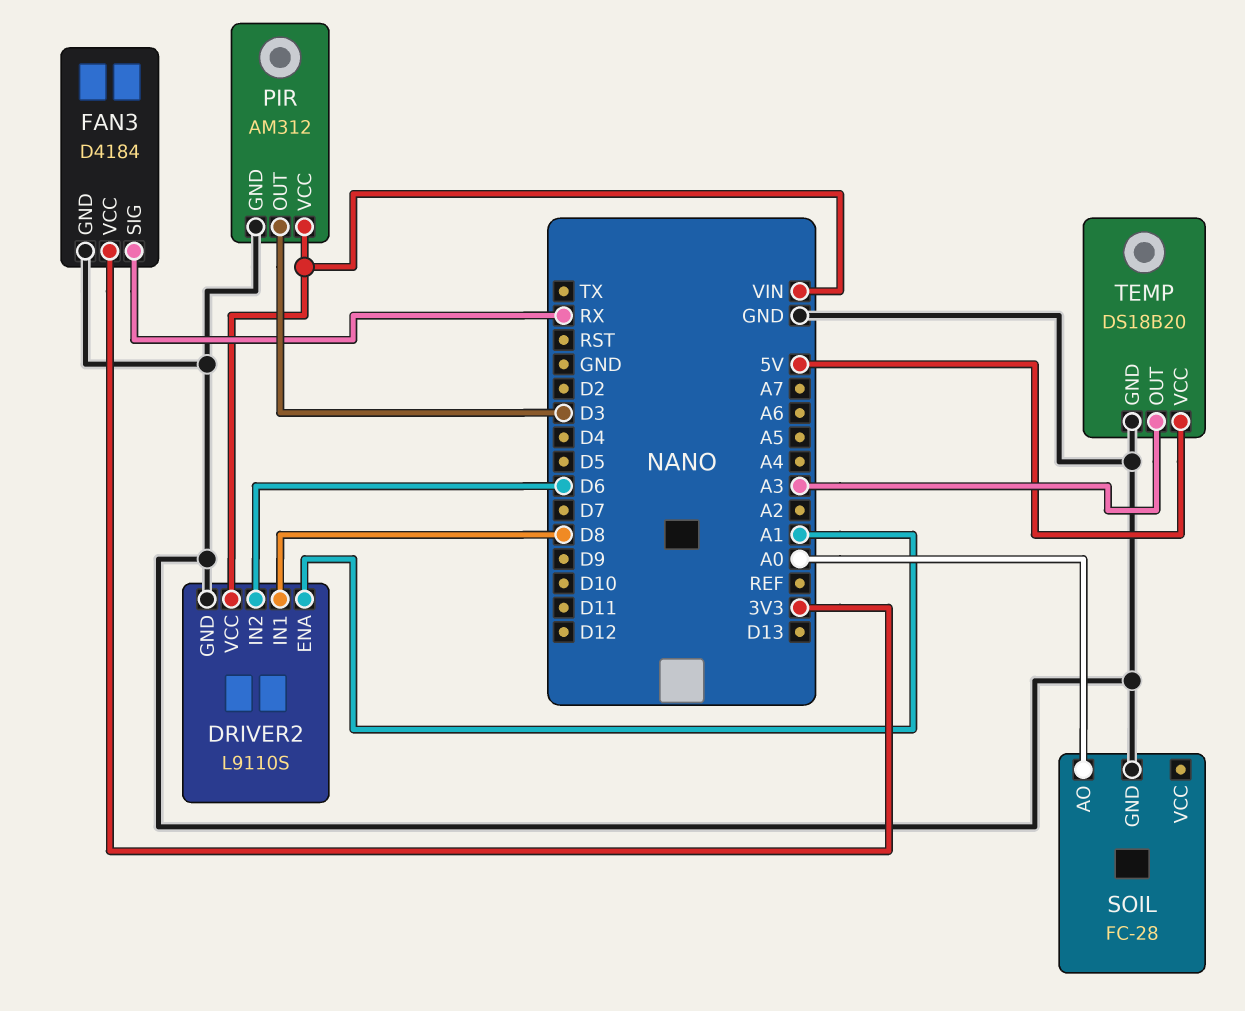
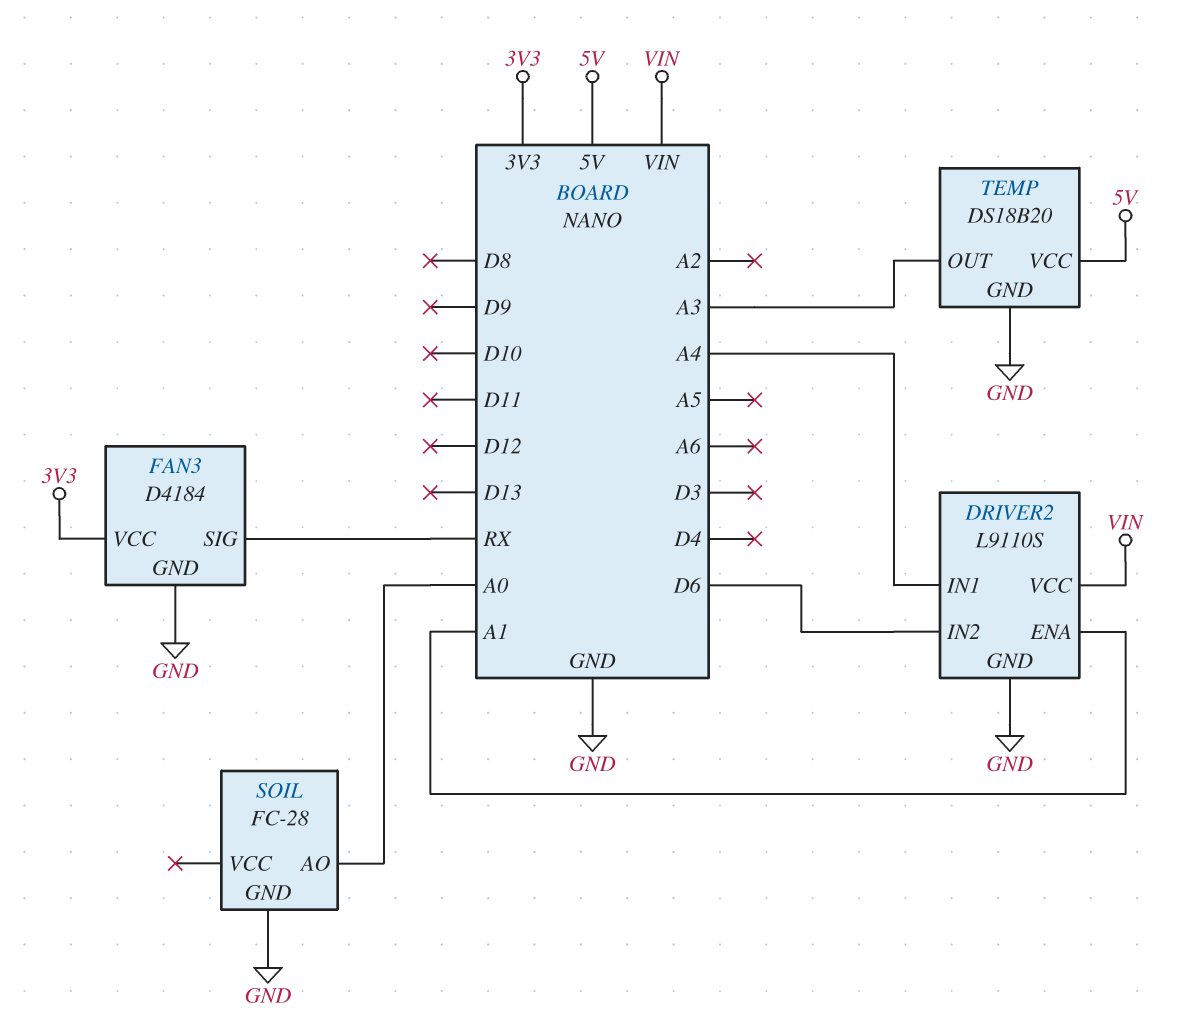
DRIVER2 pin IN1: D8 -> A4
PIR: AM312 -> none
PIR pin GND: GND -> none
PIR pin OUT: D3 -> none
PIR pin VCC: VIN -> none

